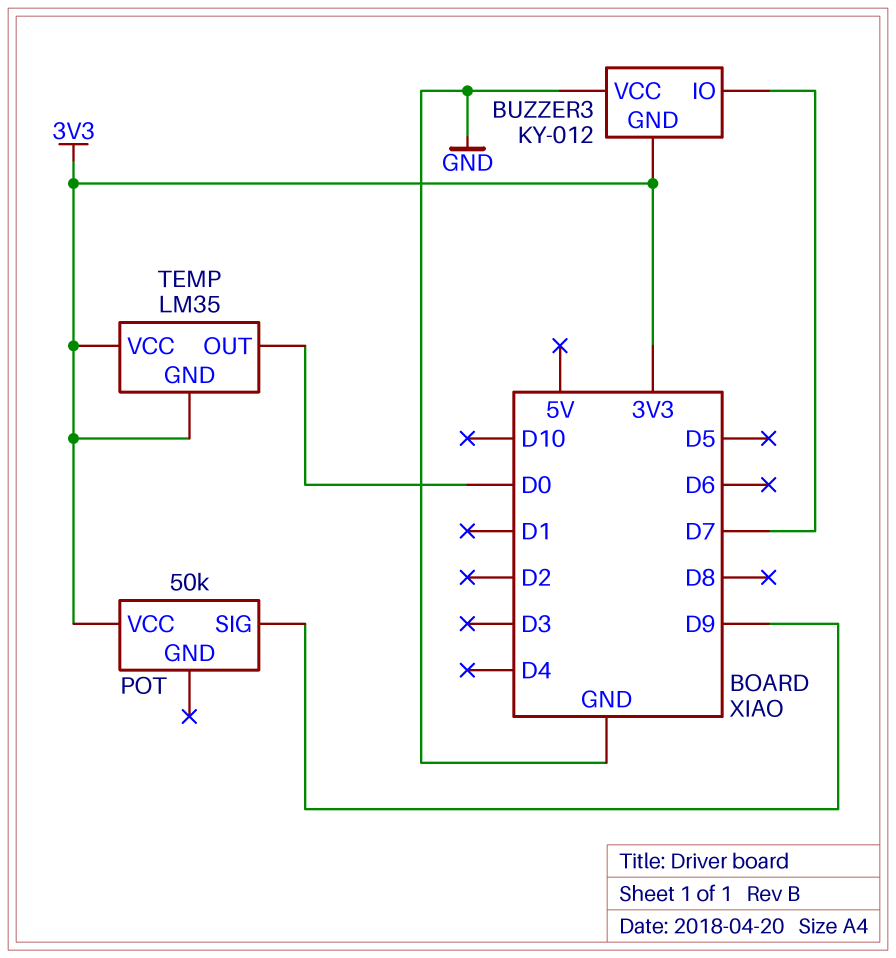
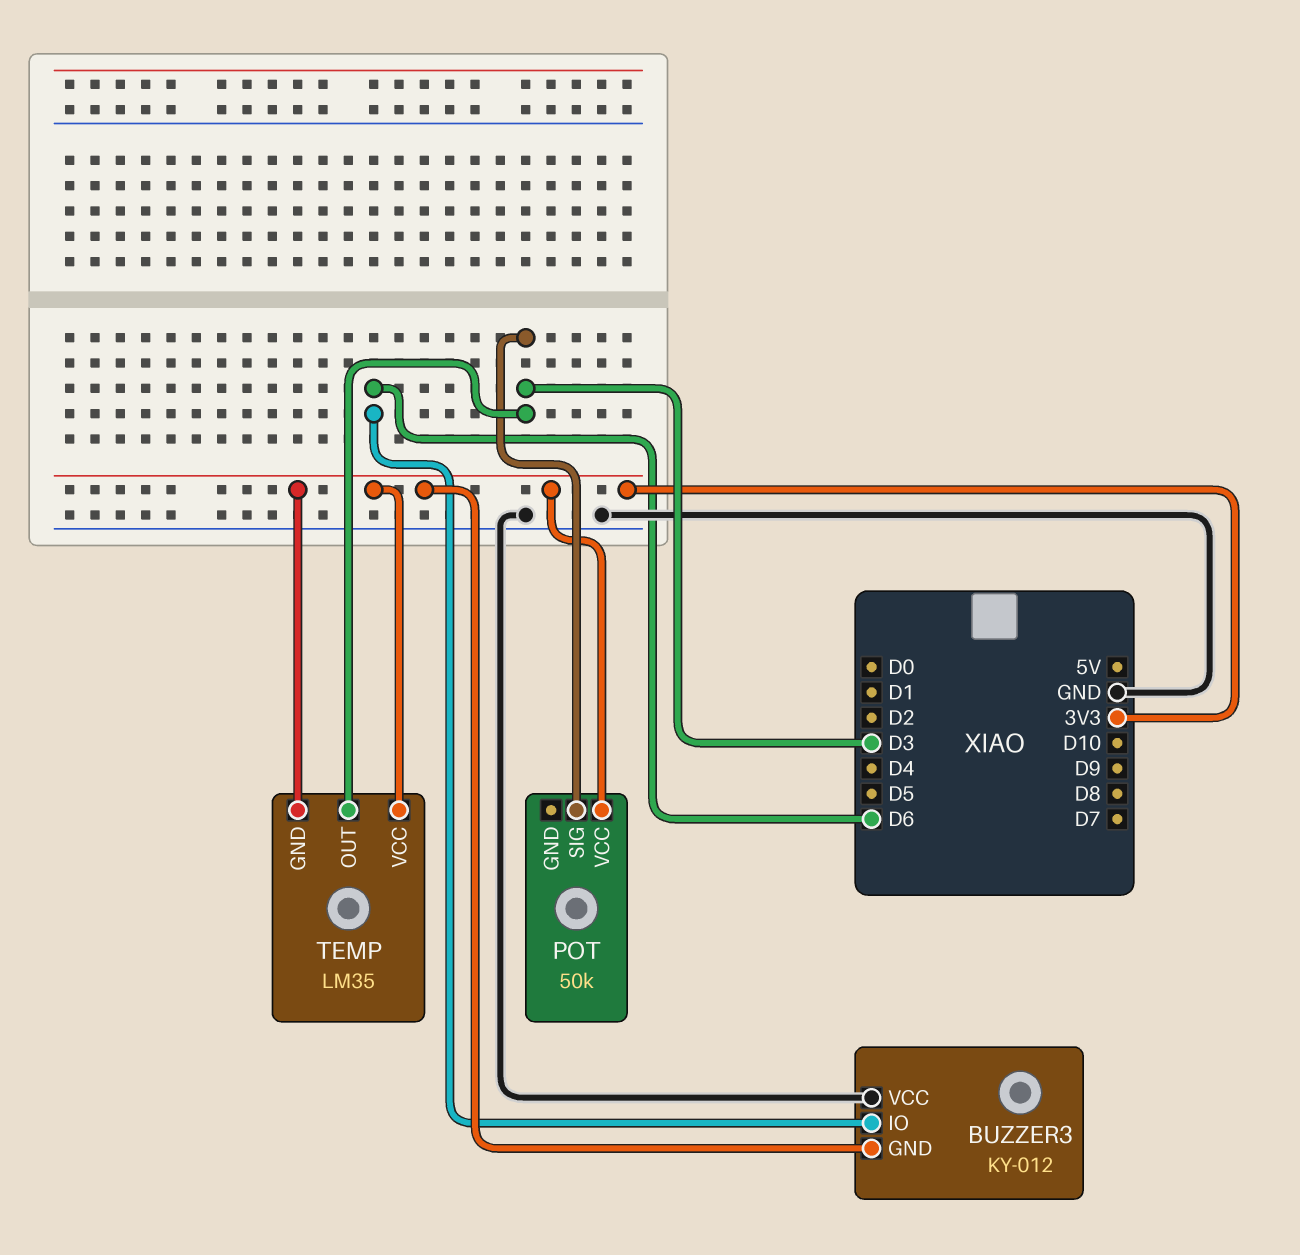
BUZZER3 pin IO: D7 -> D6
POT pin SIG: D9 -> D3
TEMP pin OUT: D0 -> D3

